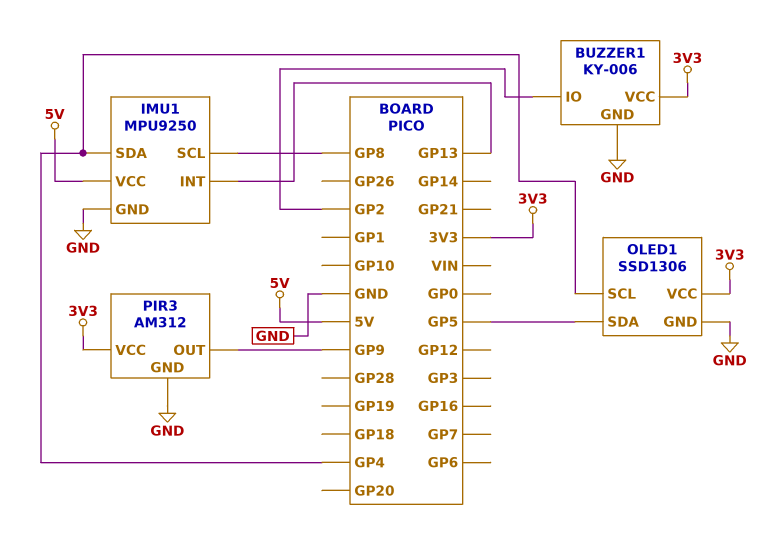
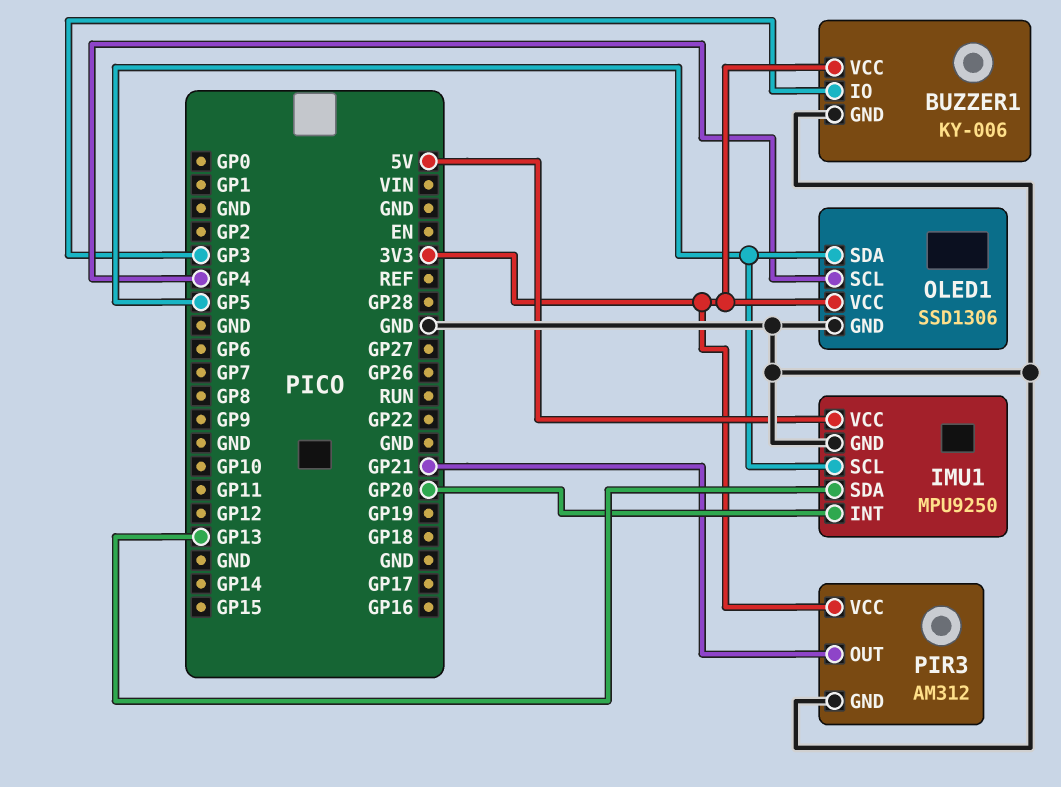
BUZZER1 pin IO: GP2 -> GP3
IMU1 pin INT: GP13 -> GP20
IMU1 pin SCL: GP8 -> GP5
IMU1 pin SDA: GP4 -> GP13
PIR3 pin OUT: GP9 -> GP21

